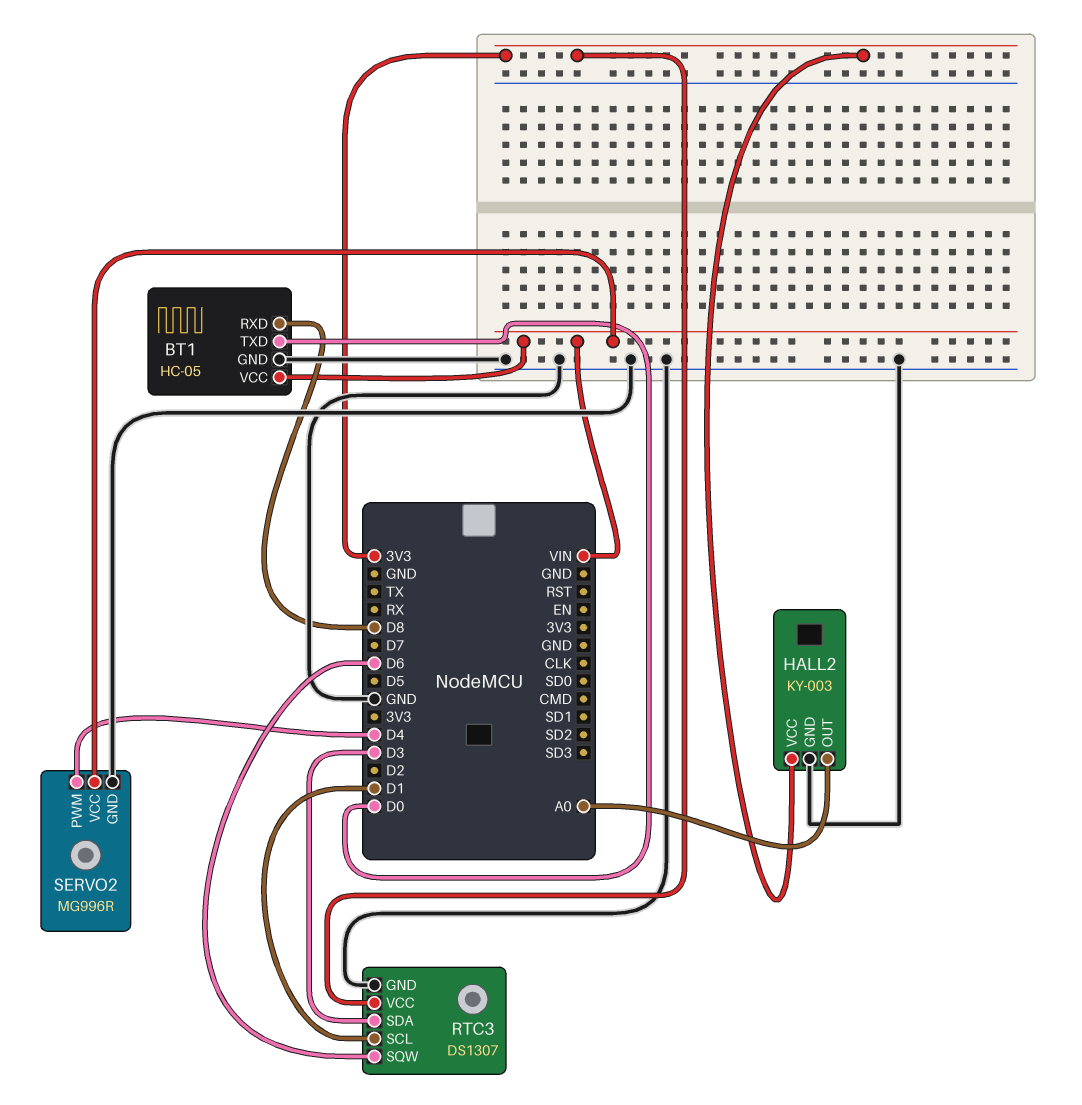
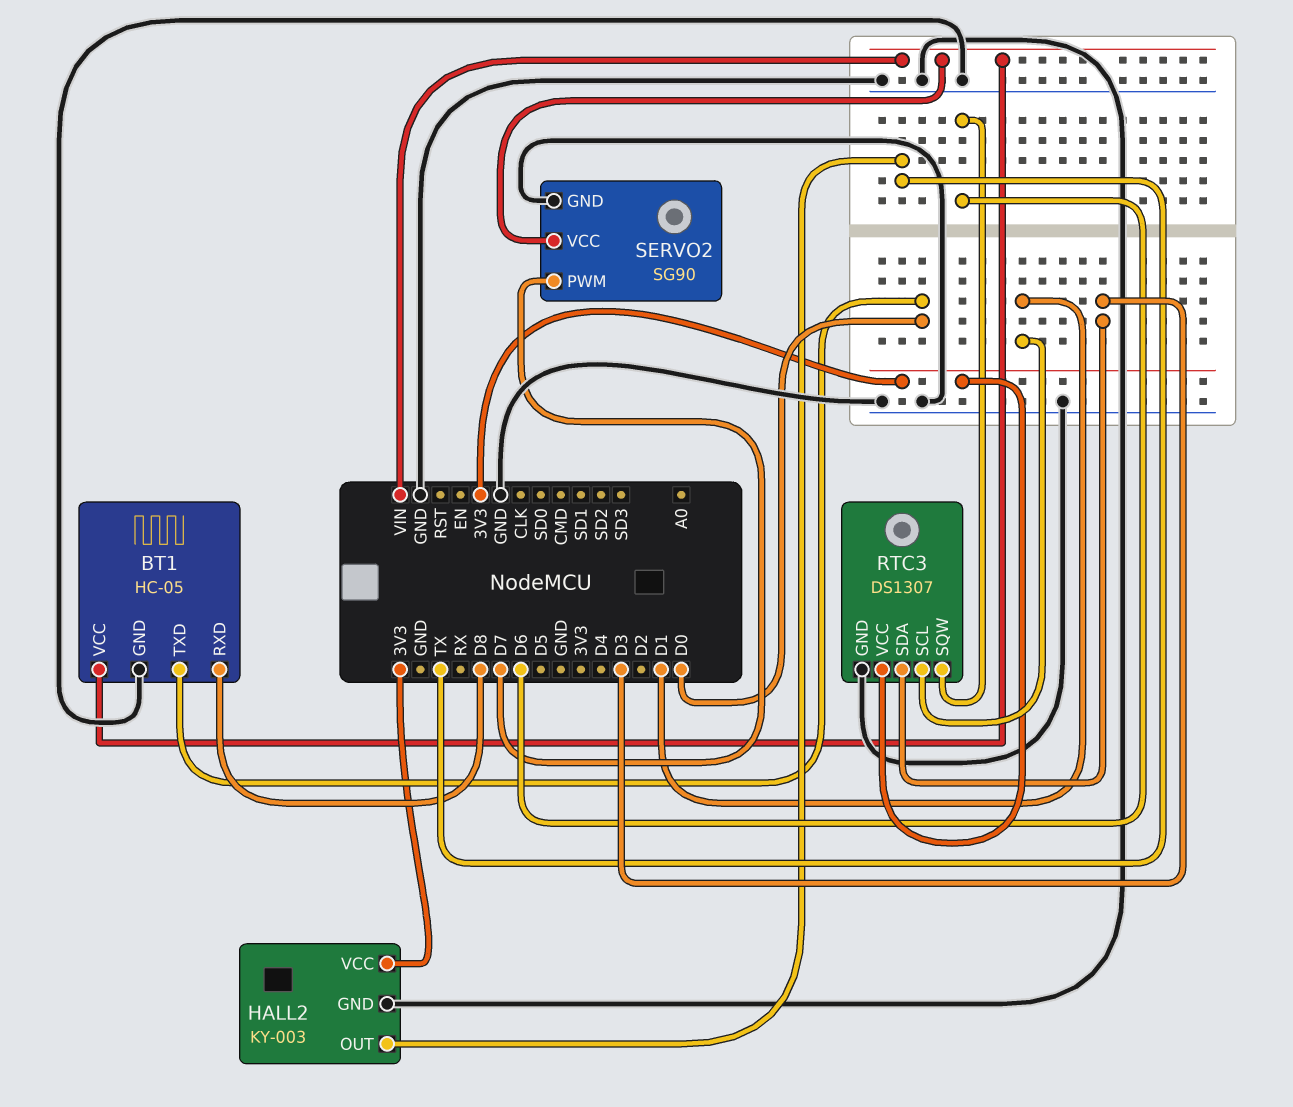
HALL2 pin OUT: A0 -> TX
SERVO2: MG996R -> SG90
SERVO2 pin PWM: D4 -> D7

